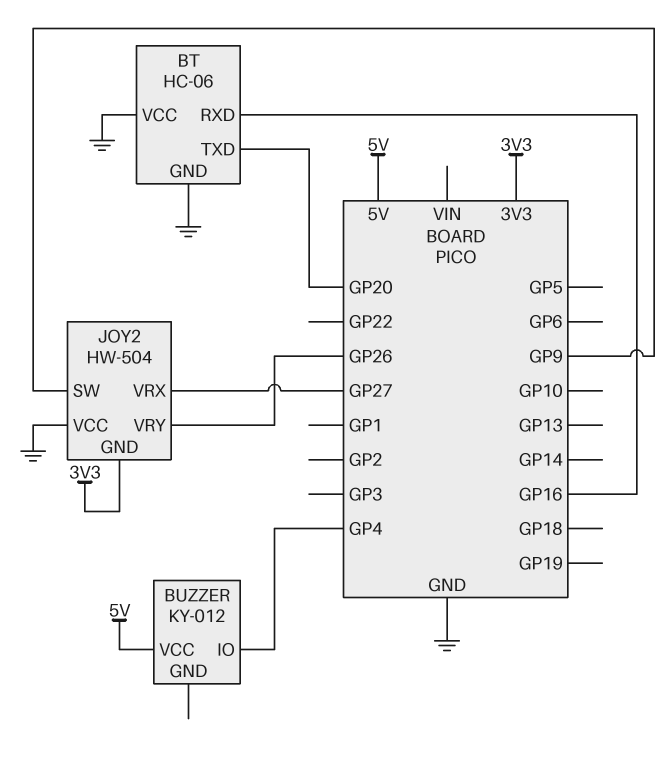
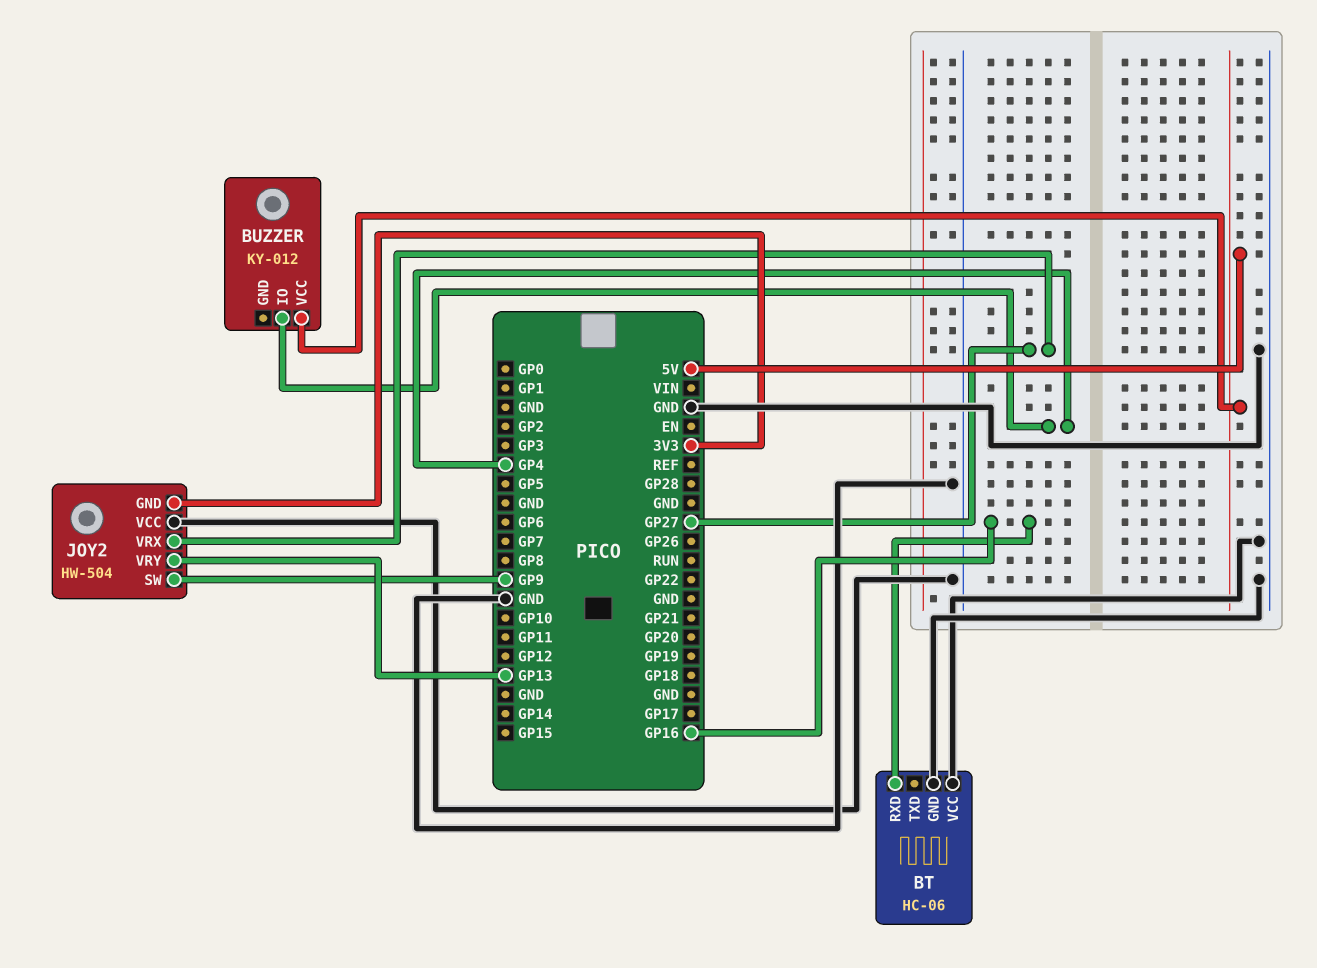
BT pin TXD: GP20 -> none
JOY2 pin VRY: GP26 -> GP13

